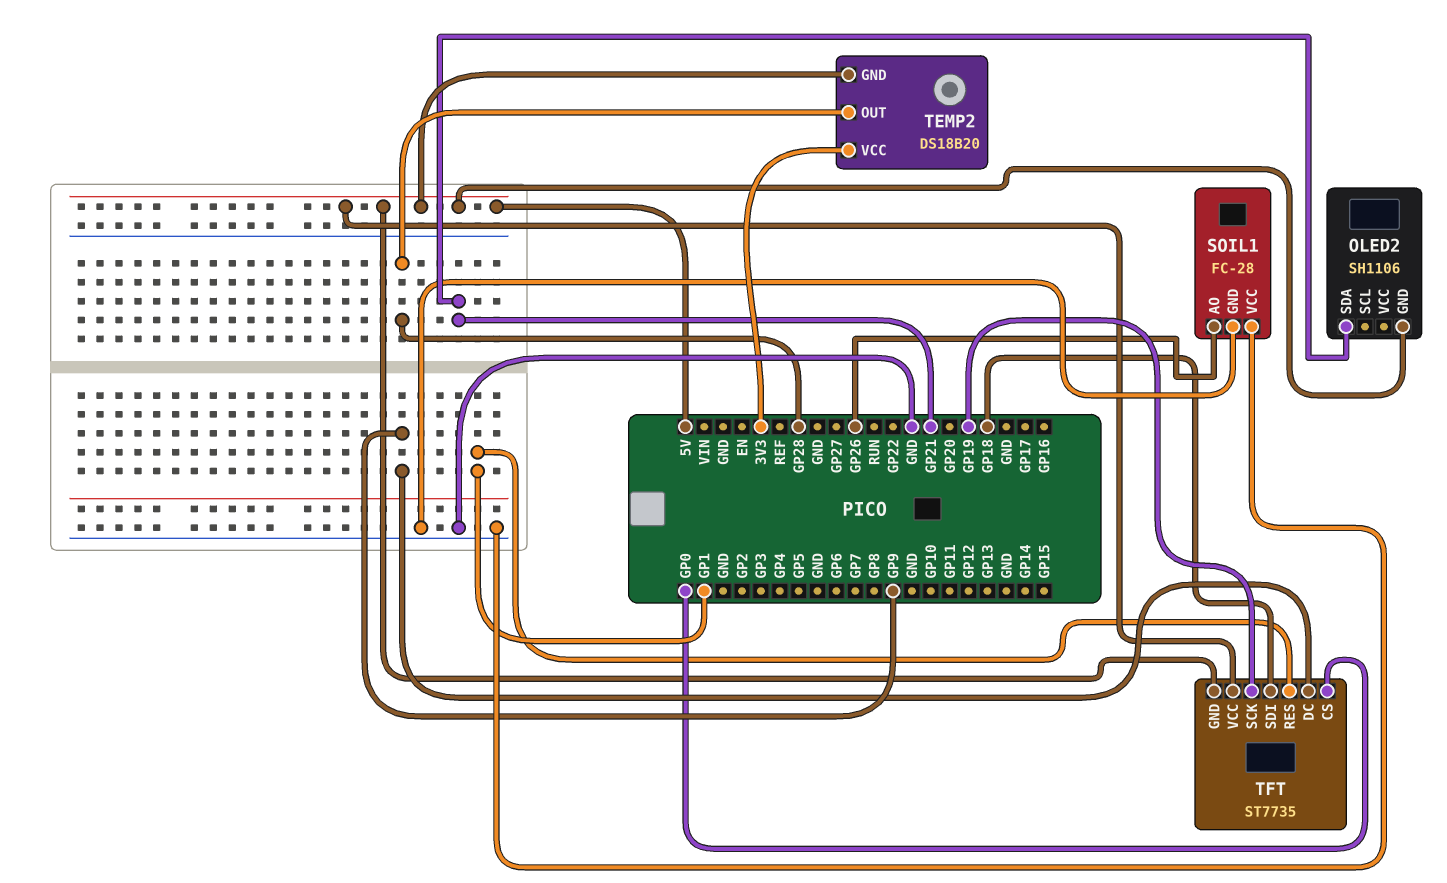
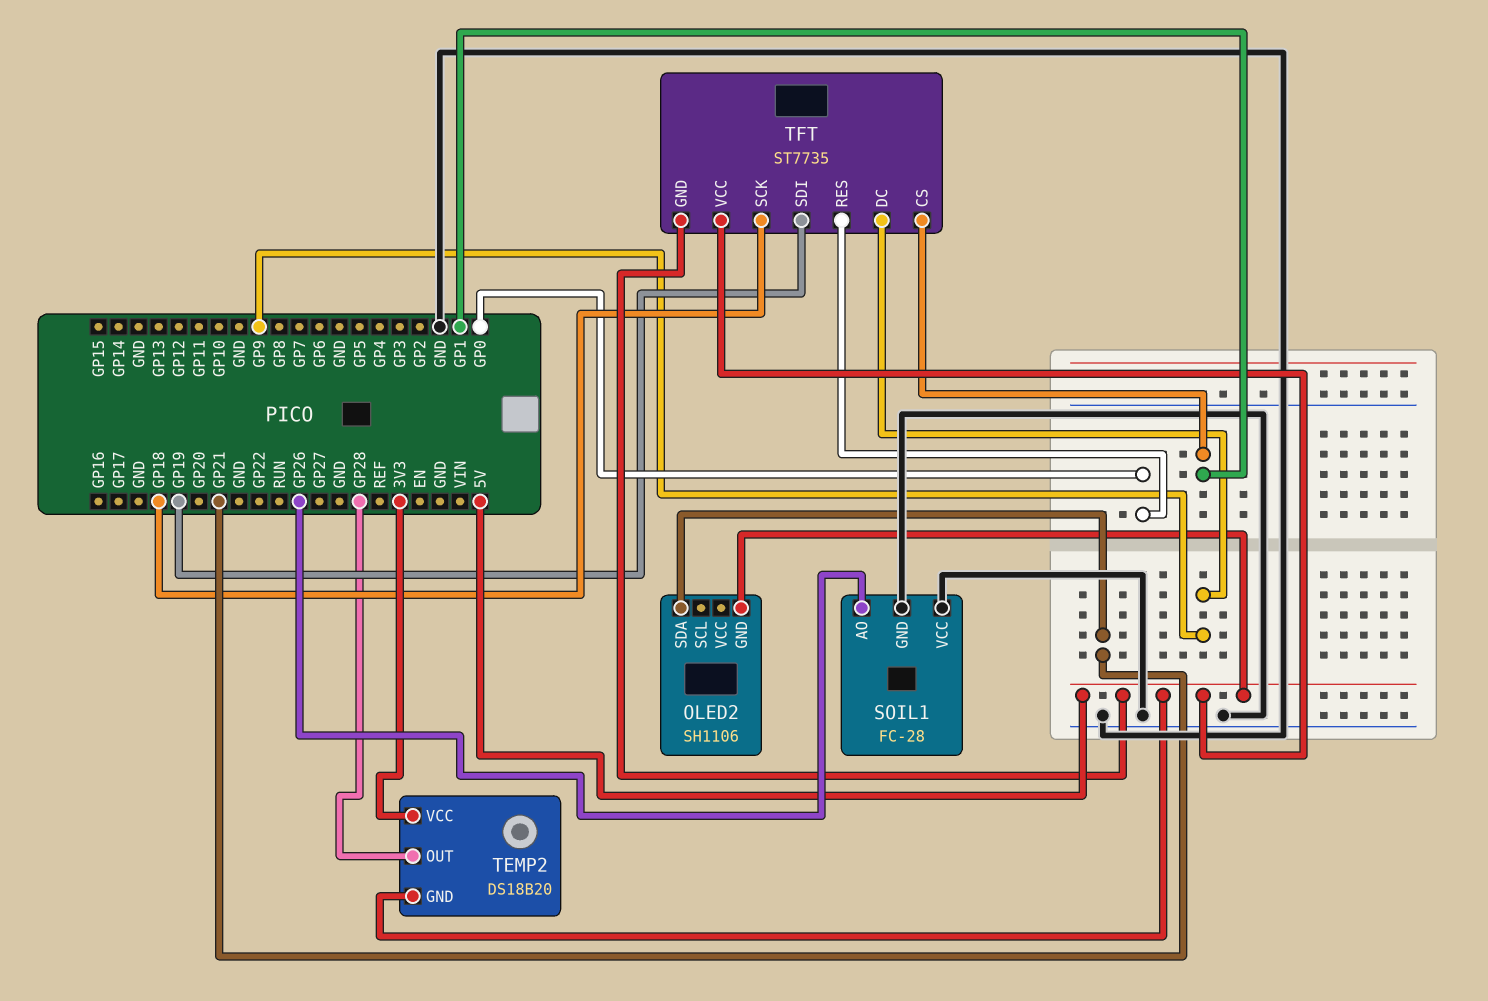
TFT pin CS: GP0 -> GP1
TFT pin RES: GP1 -> GP0
TFT pin SCK: GP19 -> GP18
TFT pin SDI: GP18 -> GP19

